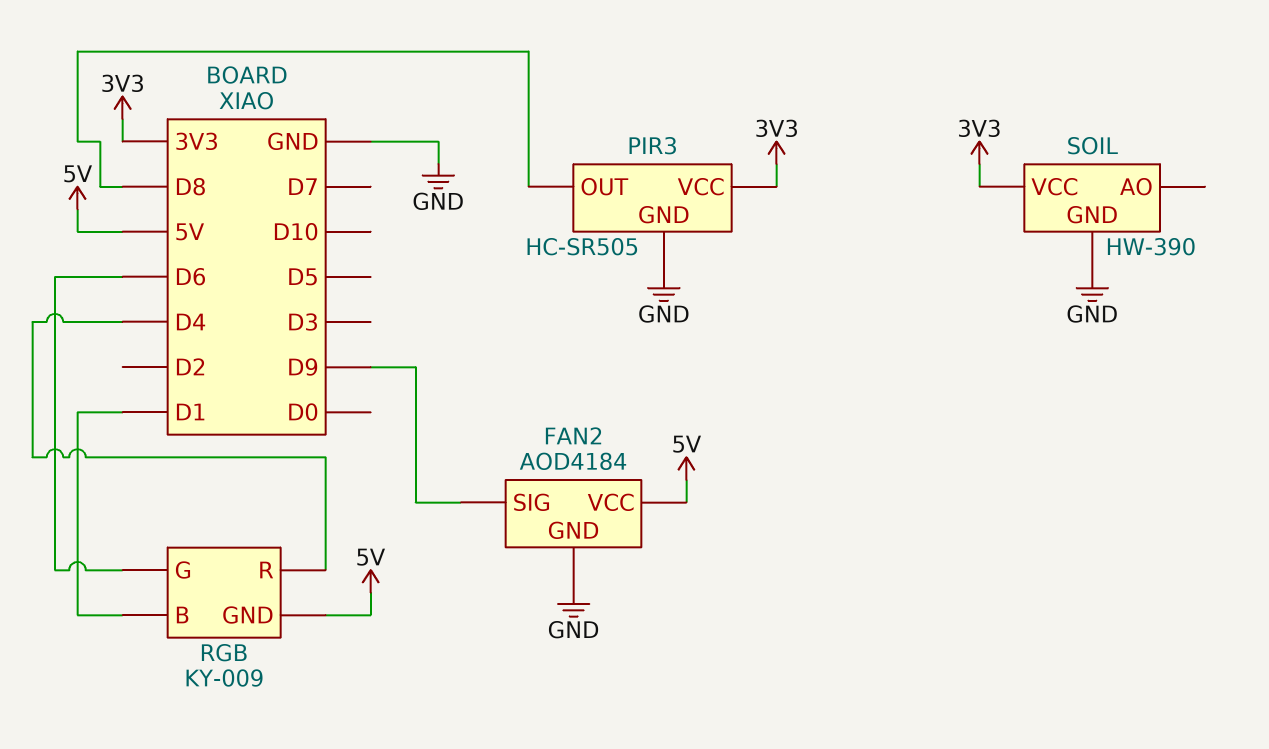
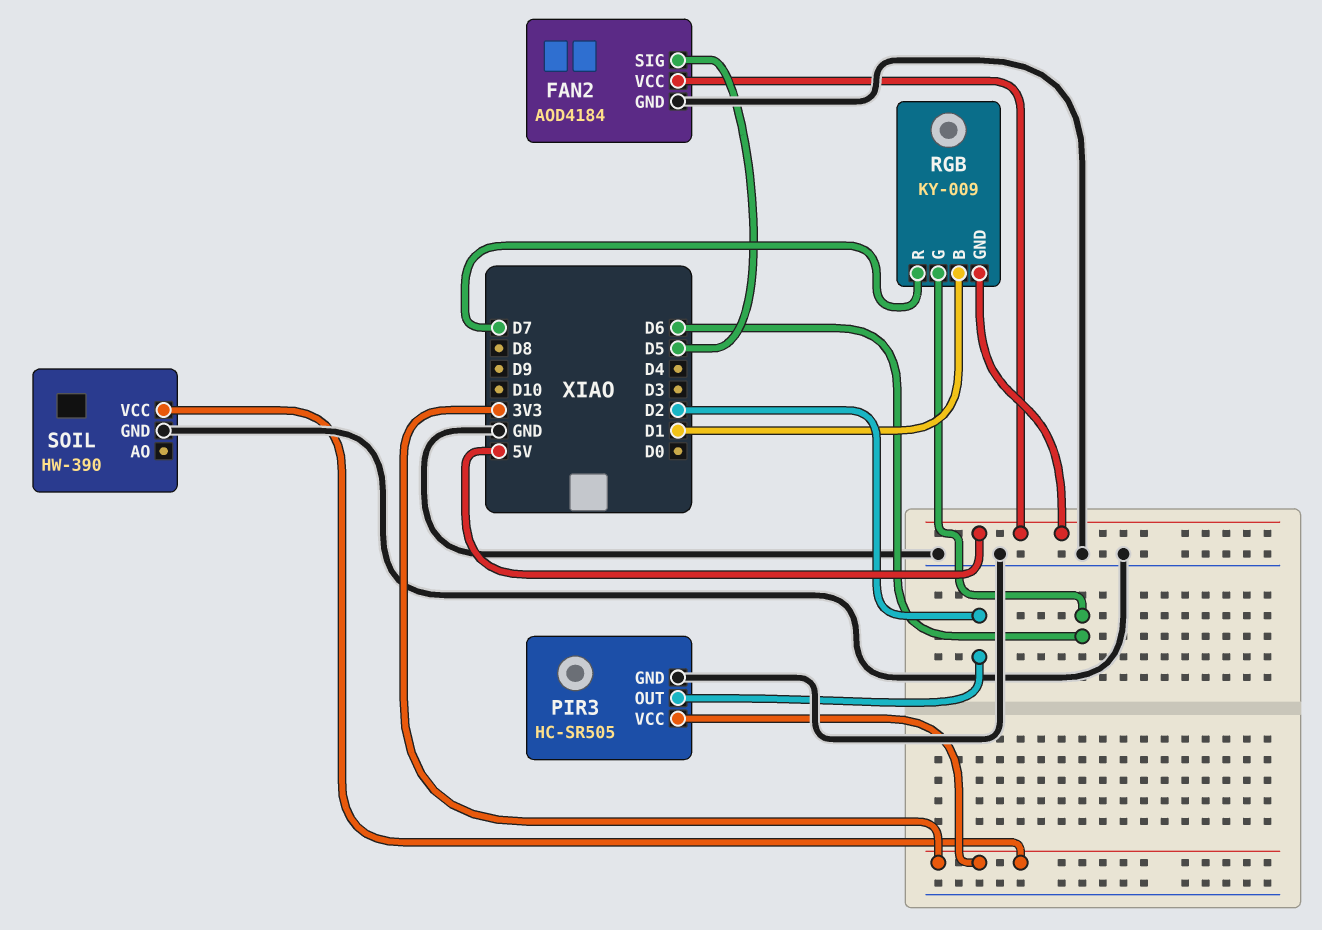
FAN2 pin SIG: D9 -> D5
PIR3 pin OUT: D8 -> D2
RGB pin R: D4 -> D7

